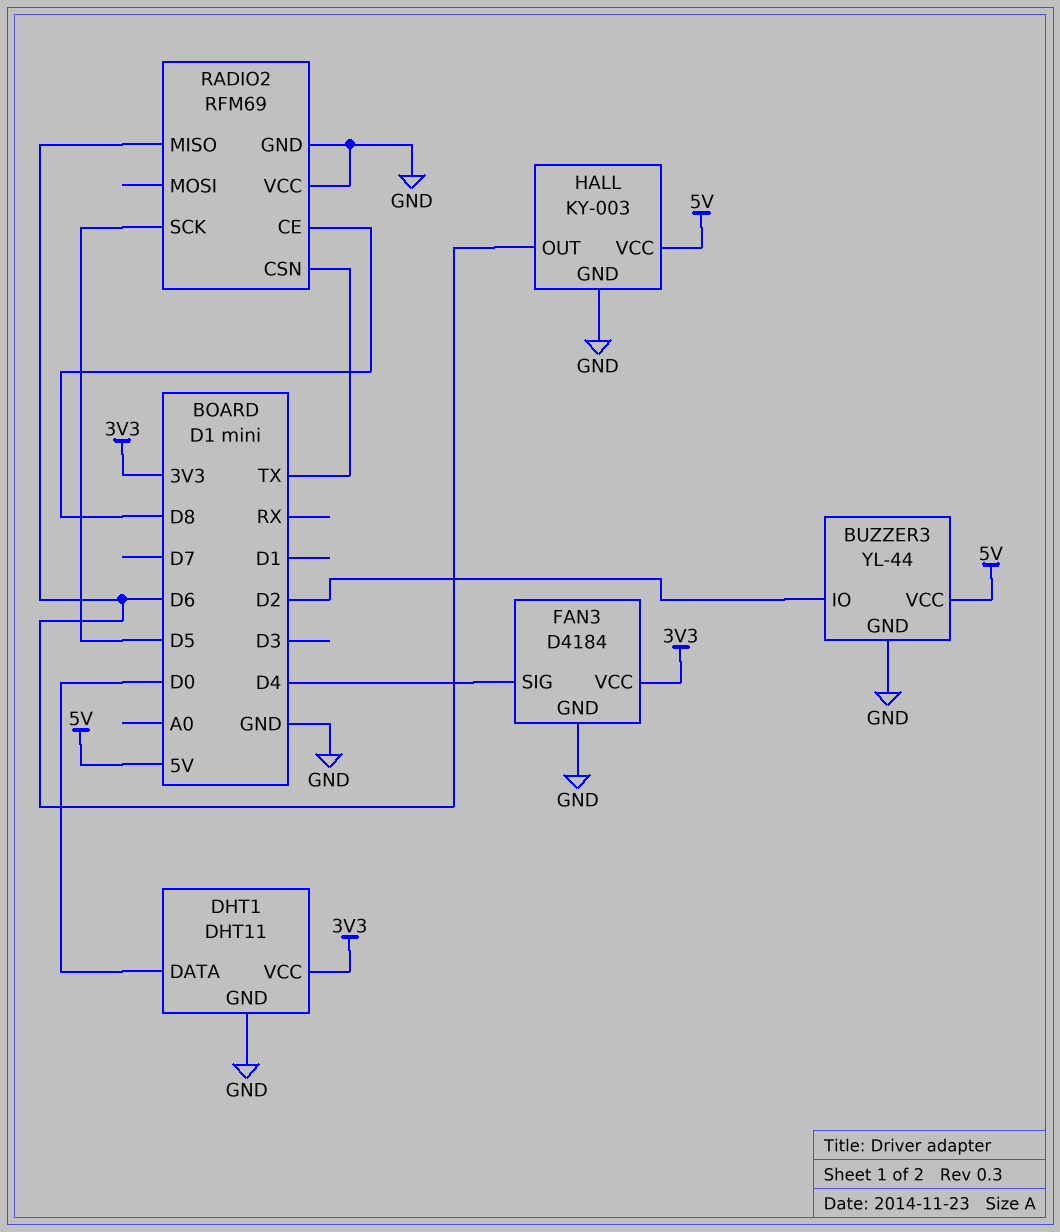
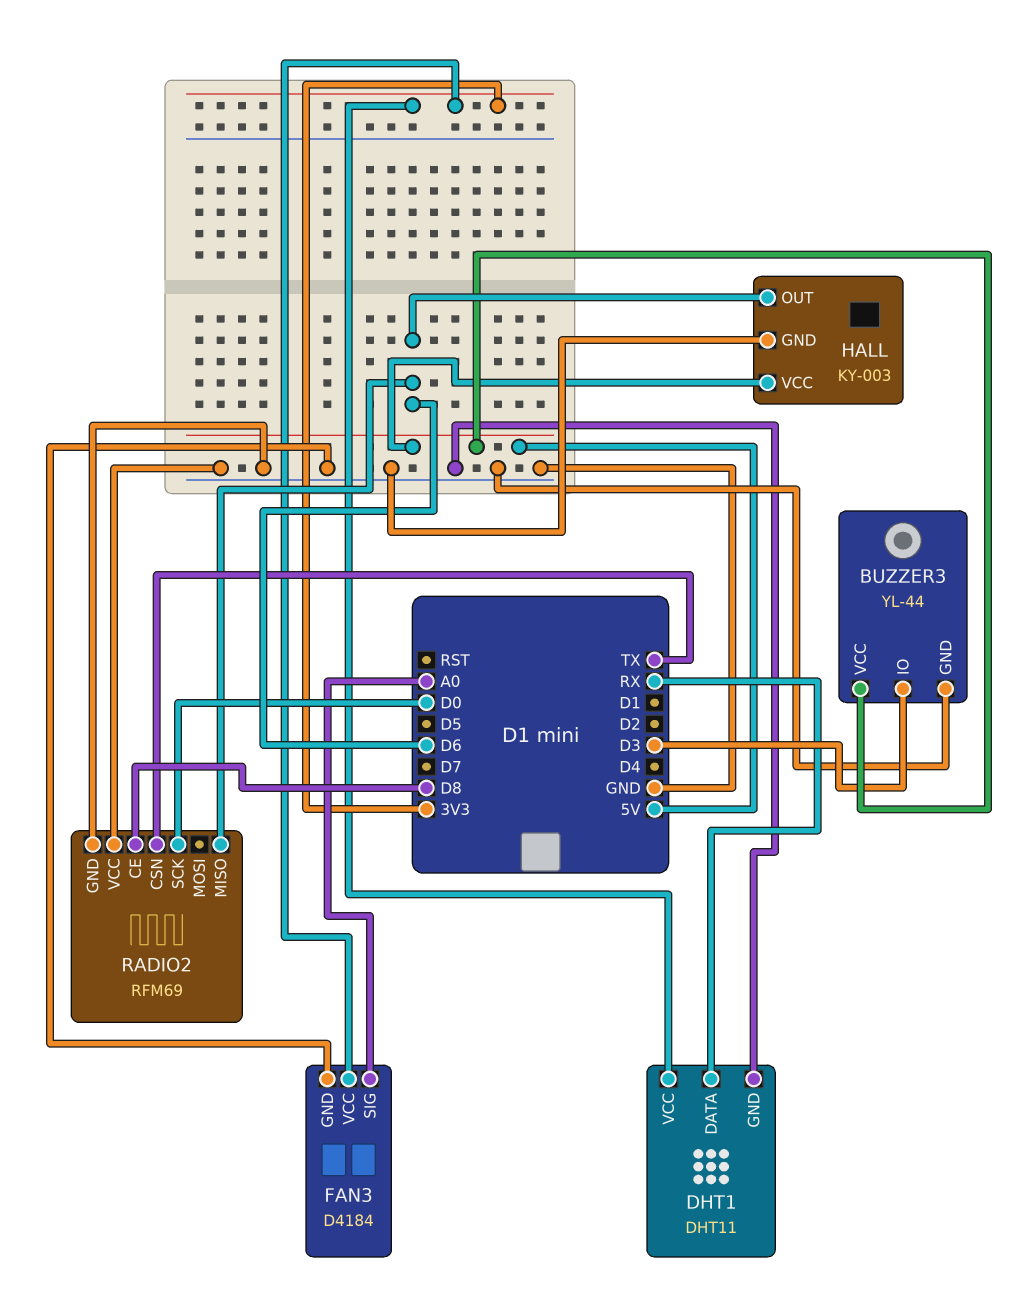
BUZZER3 pin IO: D2 -> D3
DHT1 pin DATA: D0 -> RX
FAN3 pin SIG: D4 -> A0
RADIO2 pin SCK: D5 -> D0

